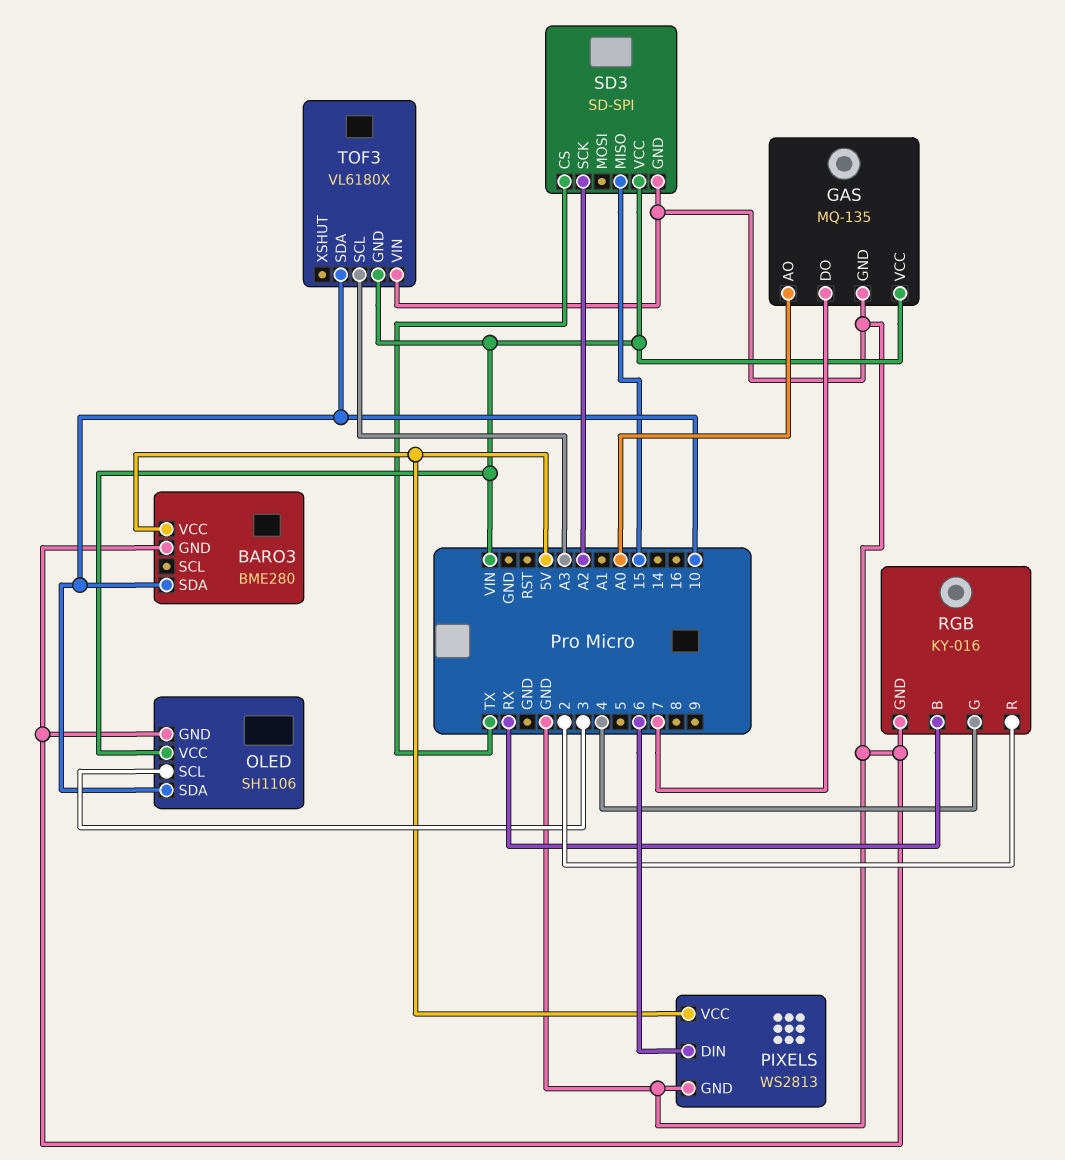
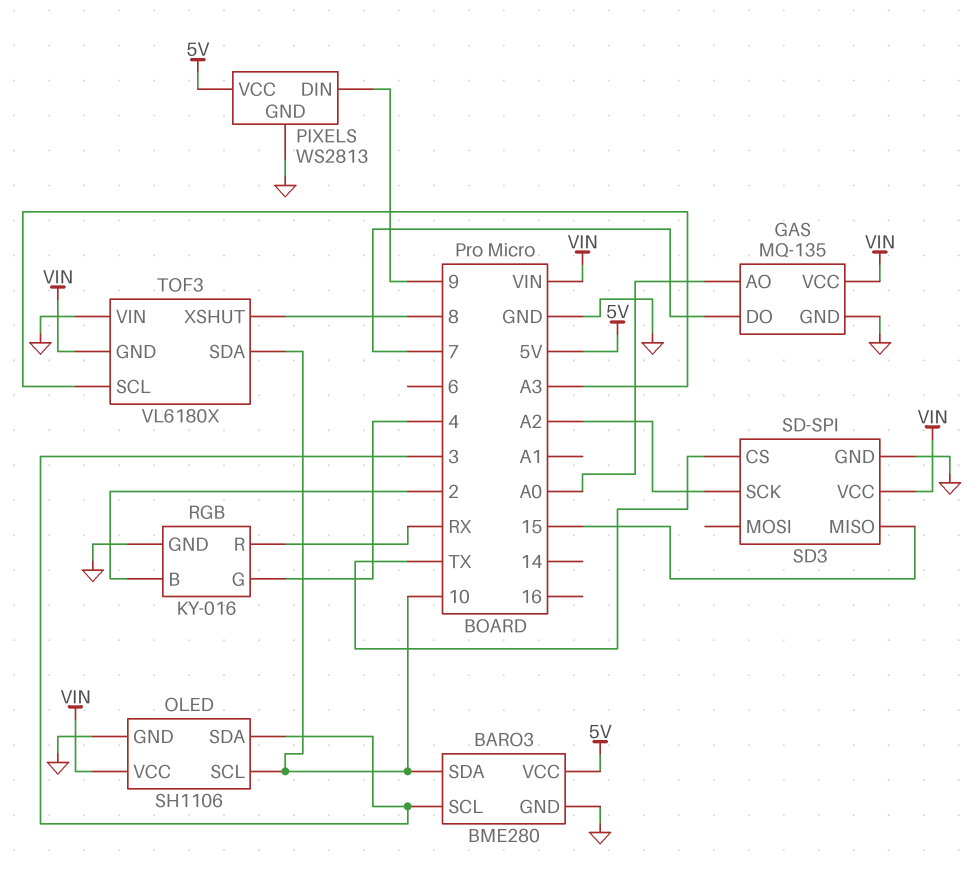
BARO3 pin SCL: none -> 3
OLED pin SCL: 3 -> 10
OLED pin SDA: 10 -> 3
PIXELS pin DIN: 6 -> 9
RGB pin B: RX -> 2
RGB pin R: 2 -> RX
TOF3 pin XSHUT: none -> 8

